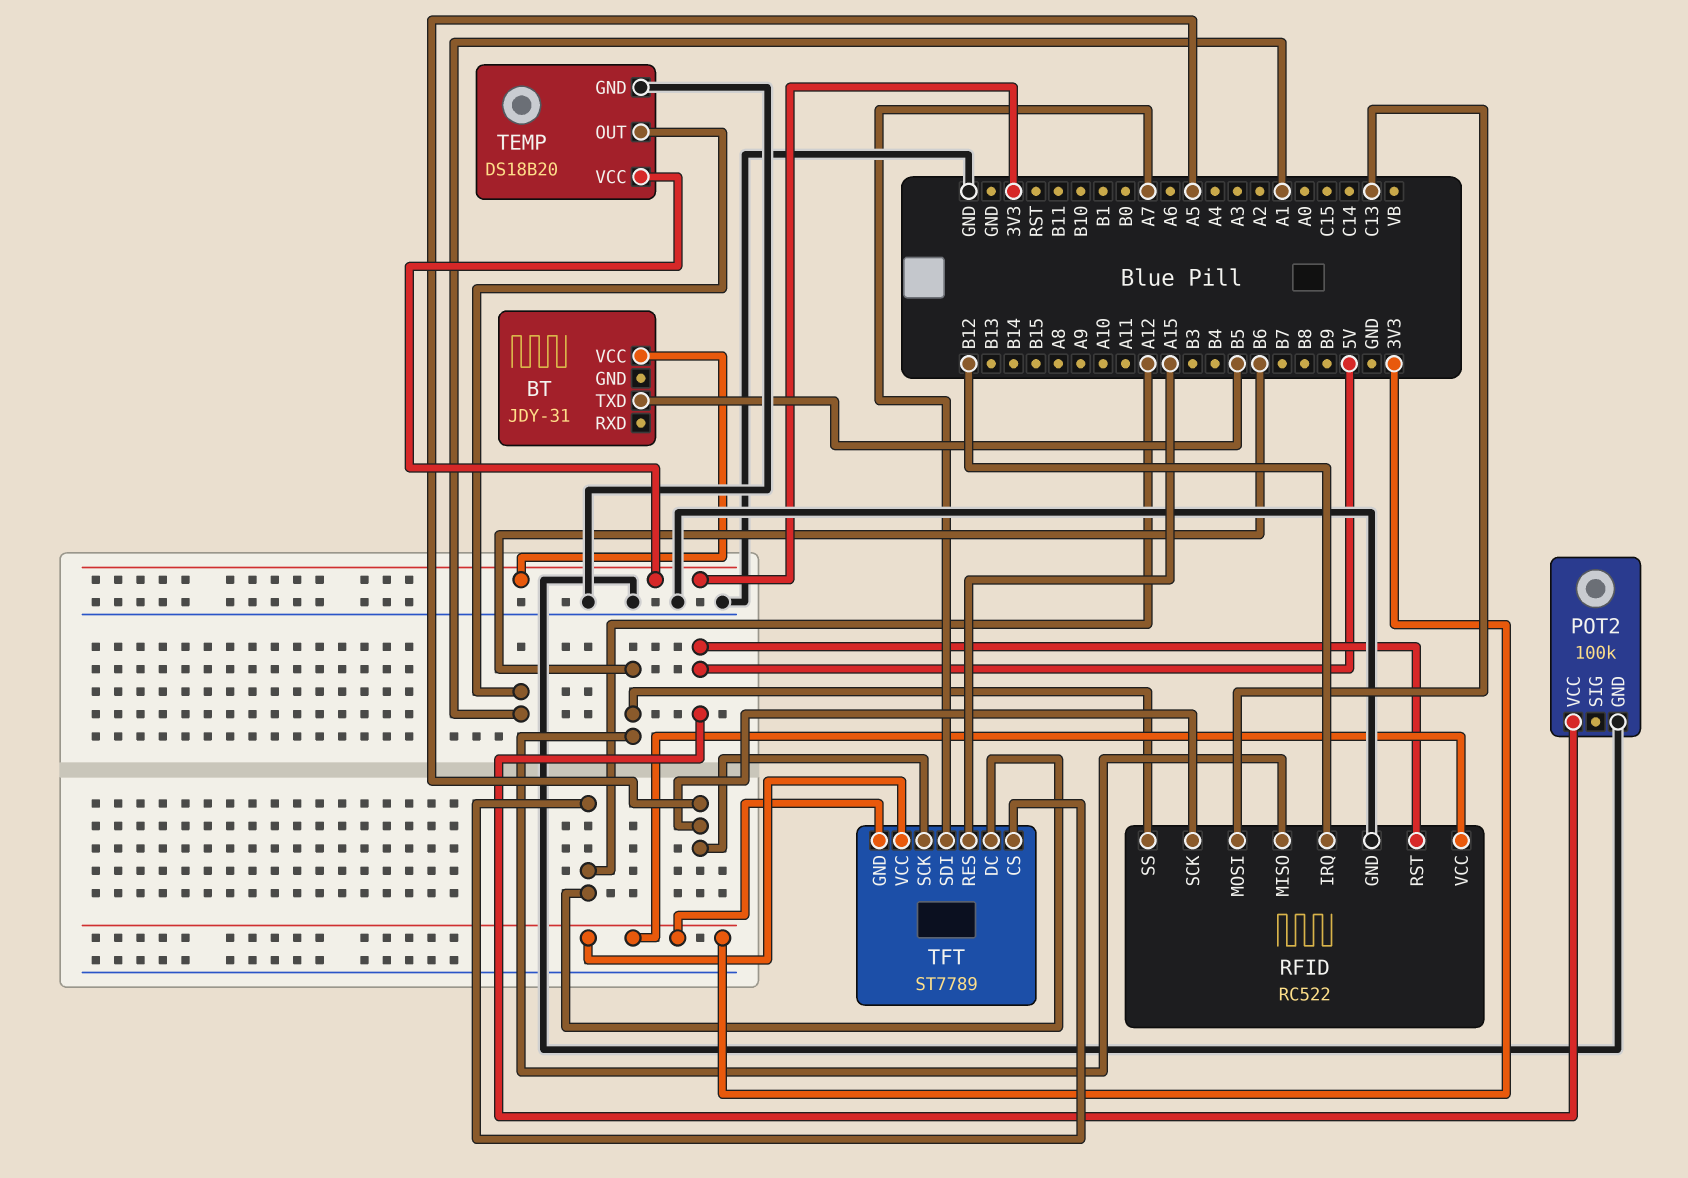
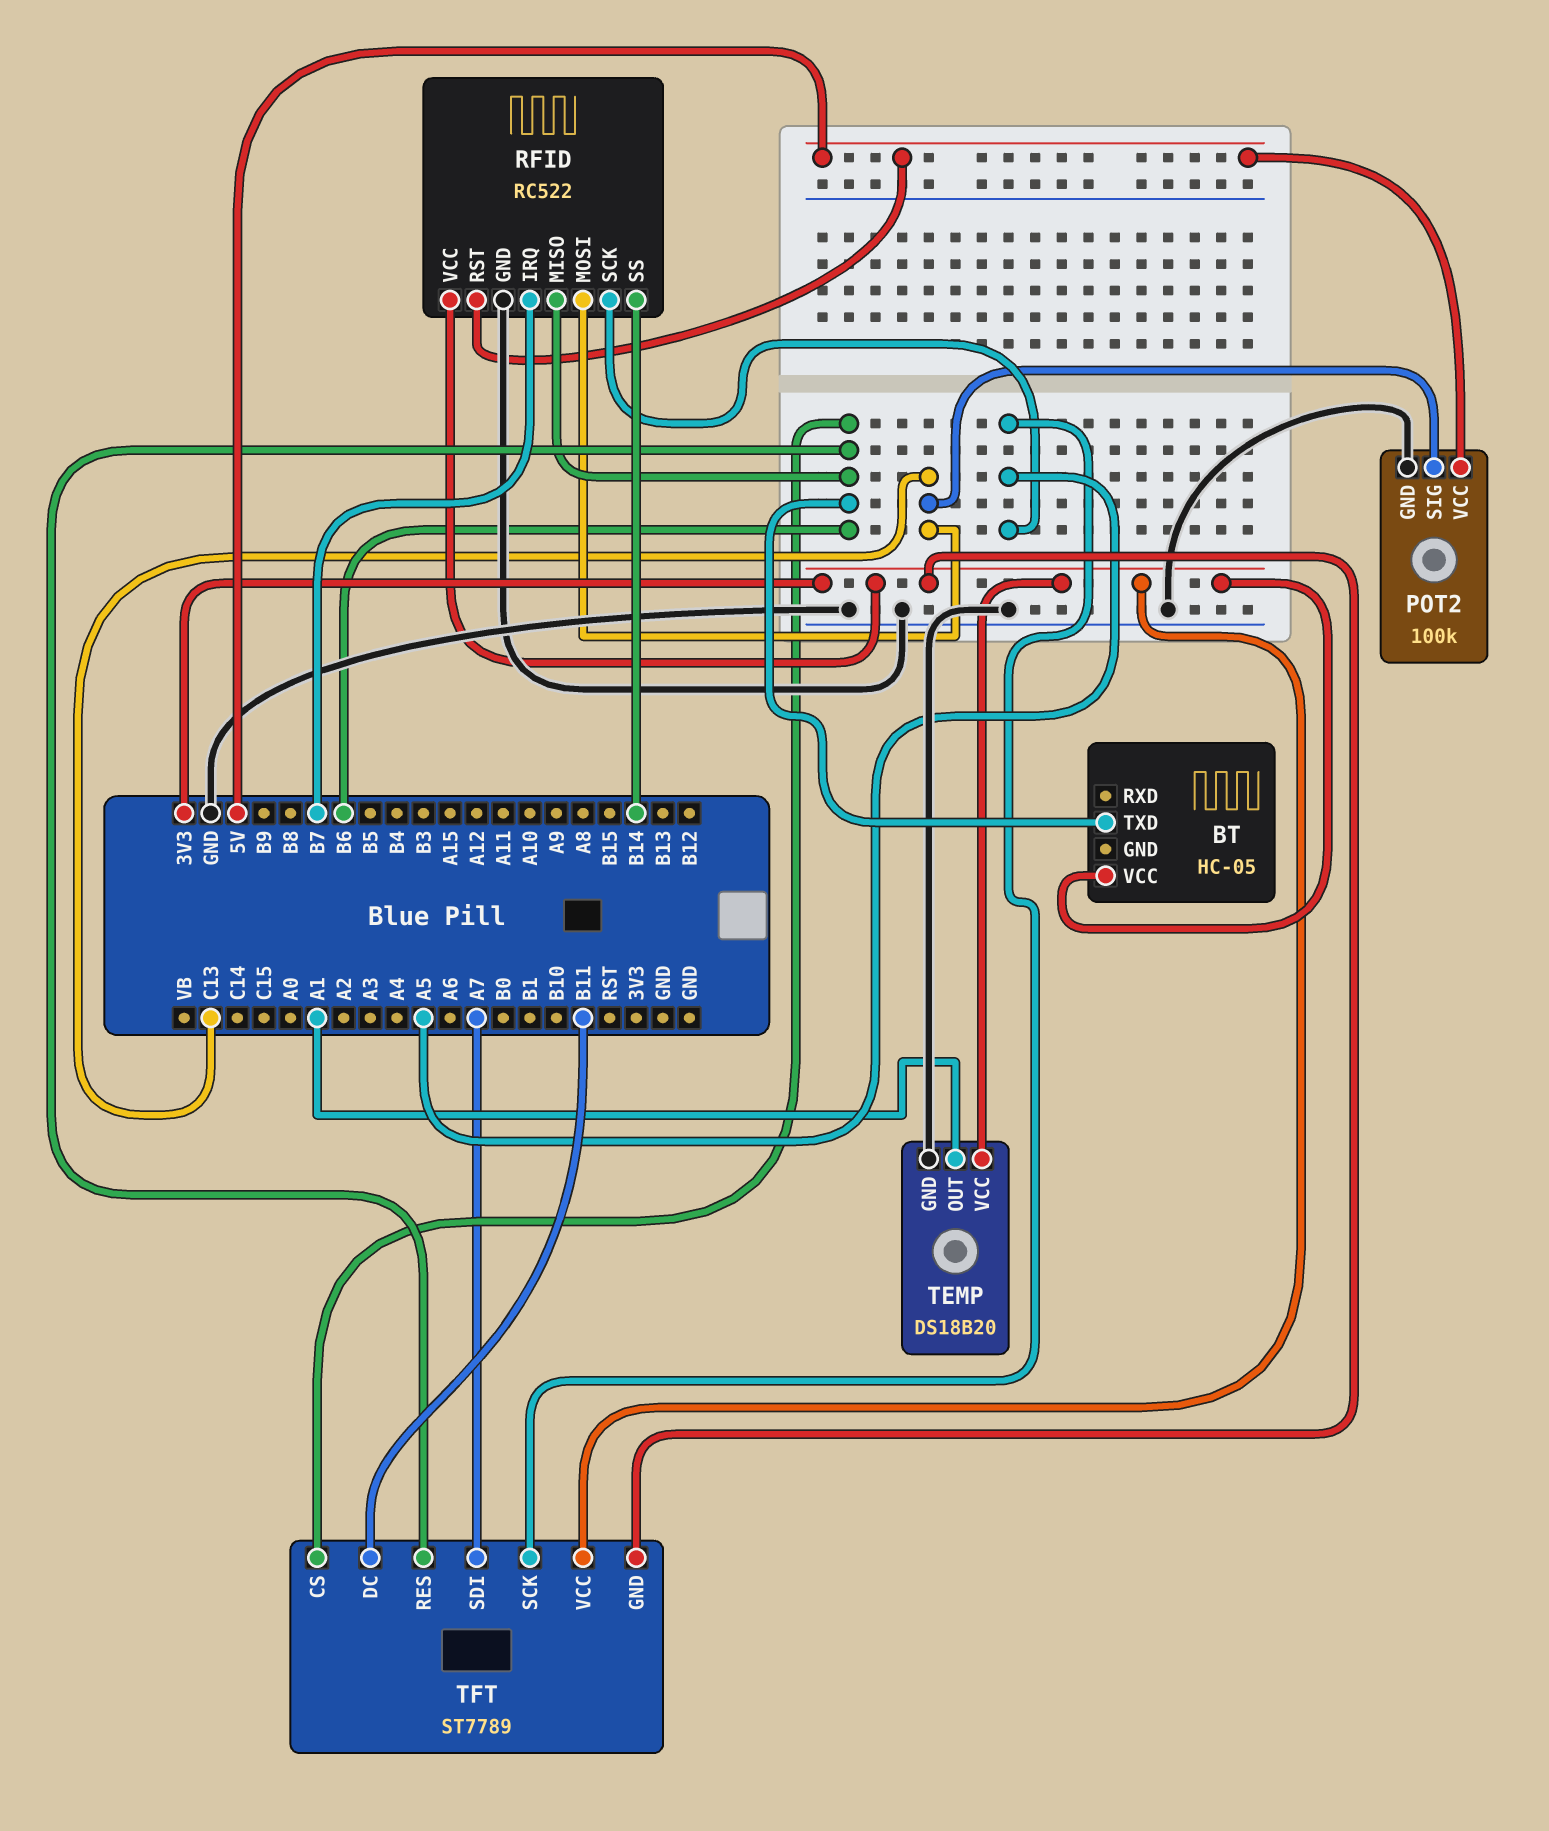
BT: JDY-31 -> HC-05
BT pin TXD: B5 -> B6
POT2 pin SIG: none -> C13
RFID pin IRQ: B12 -> B7
RFID pin SS: B6 -> B14
TFT pin CS: A12 -> B6
TFT pin DC: A12 -> B11
TFT pin RES: A15 -> B6

